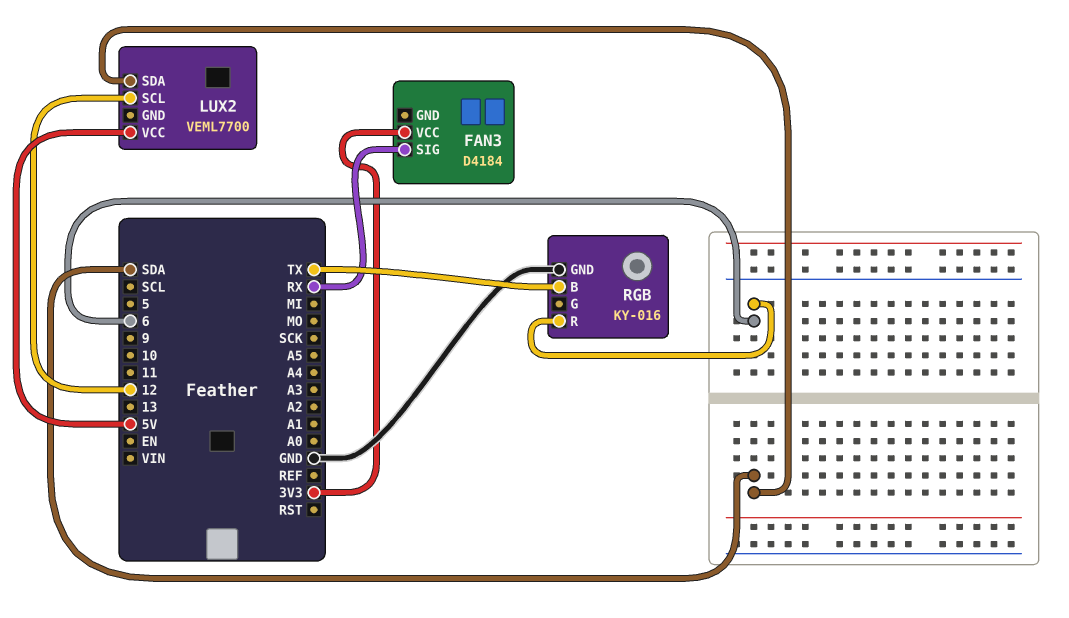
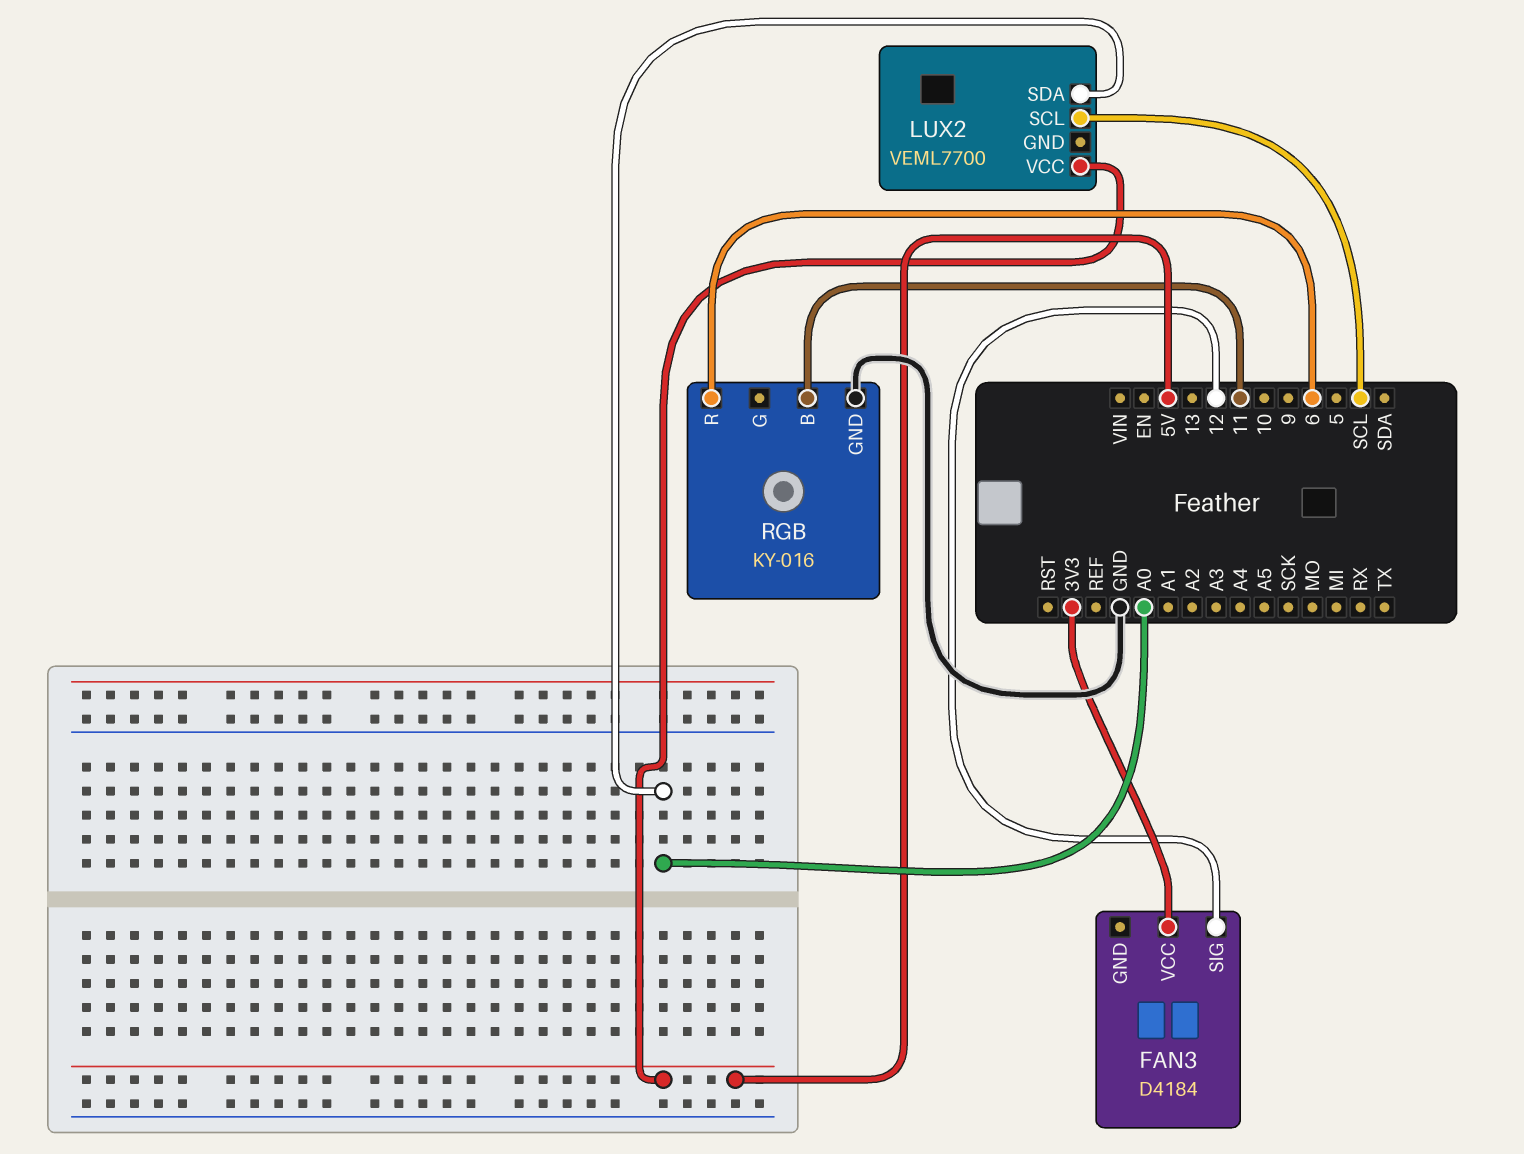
FAN3 pin SIG: RX -> 12
LUX2 pin SCL: 12 -> SCL
LUX2 pin SDA: SDA -> A0
RGB pin B: TX -> 11

